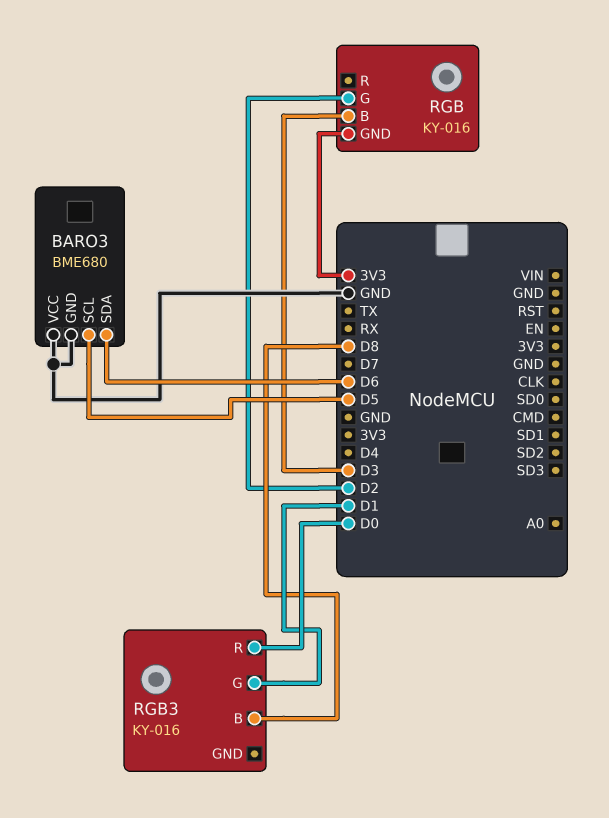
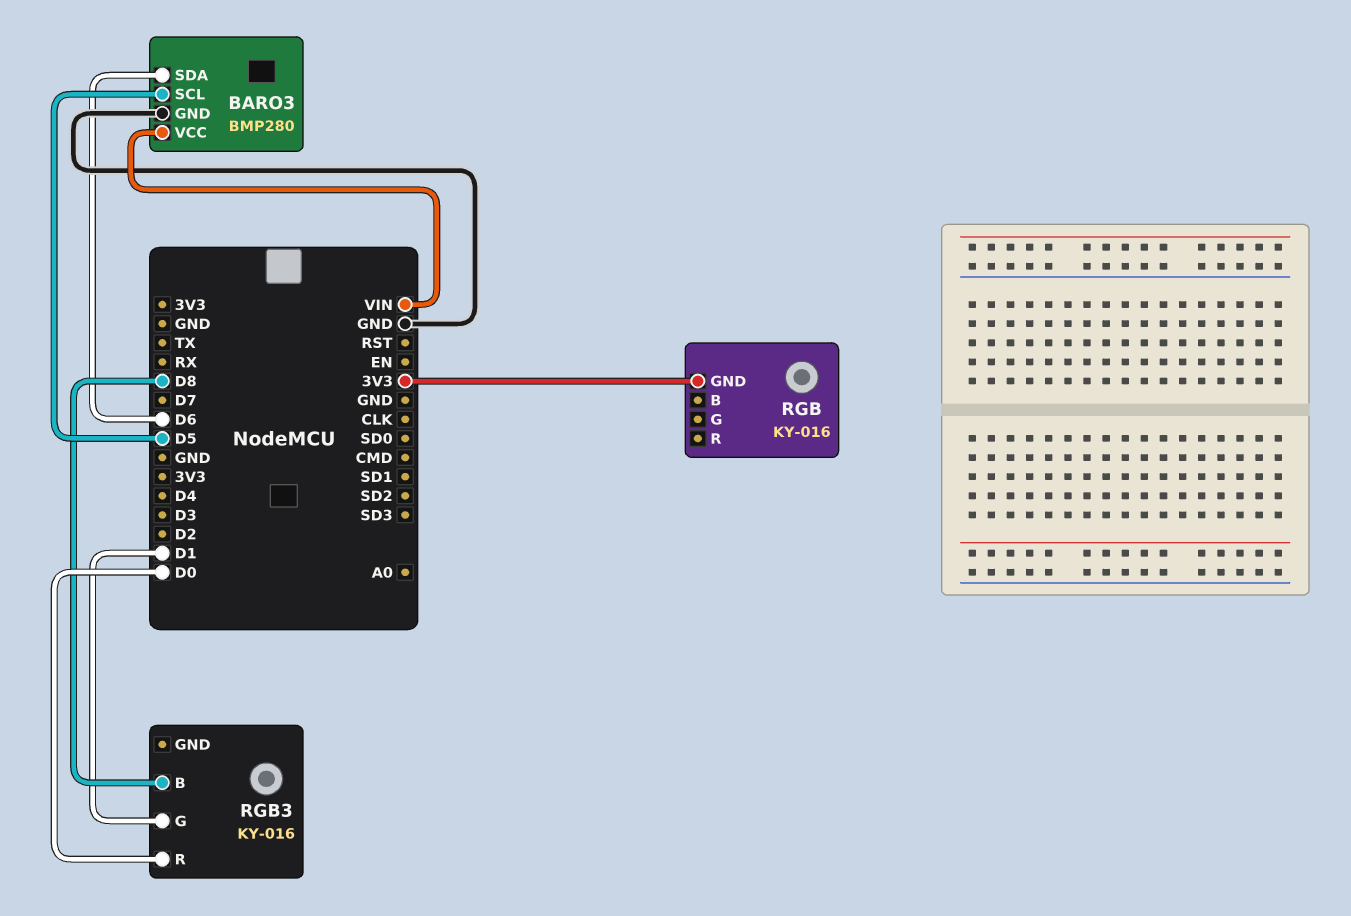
BARO3: BME680 -> BMP280
BARO3 pin VCC: GND -> VIN
RGB pin B: D3 -> none
RGB pin G: D2 -> none

